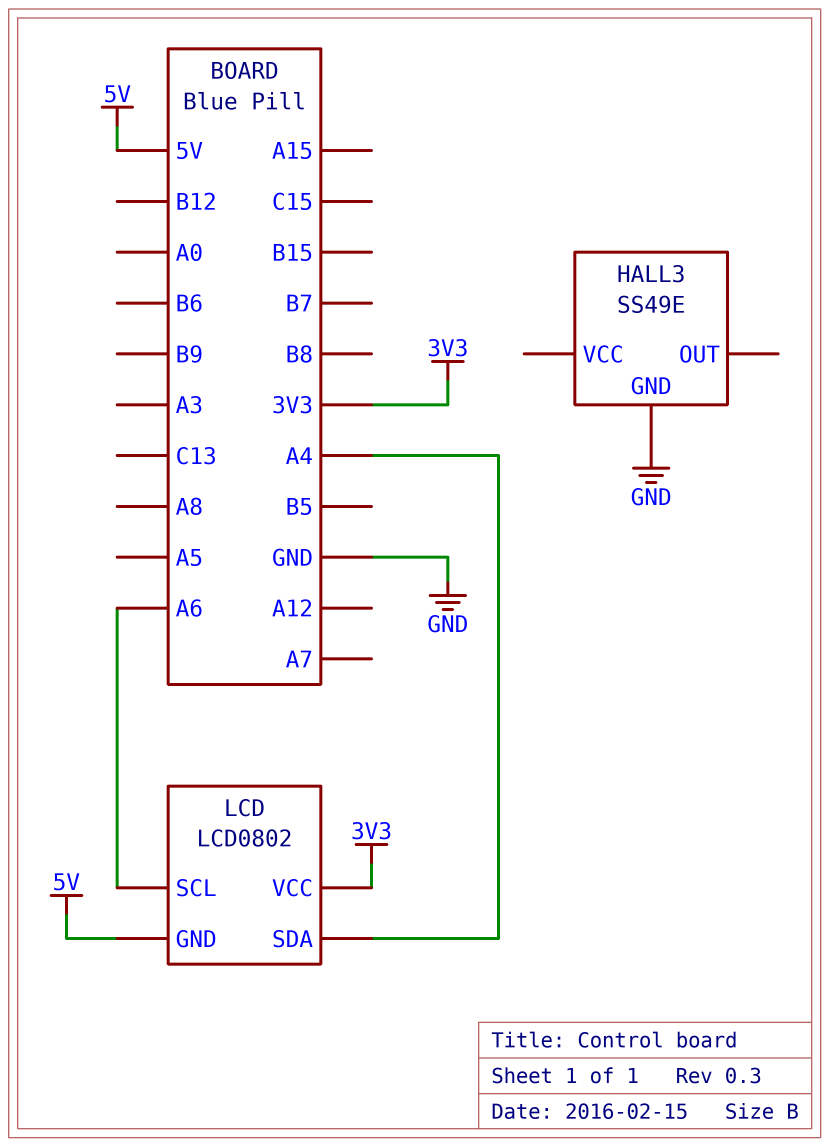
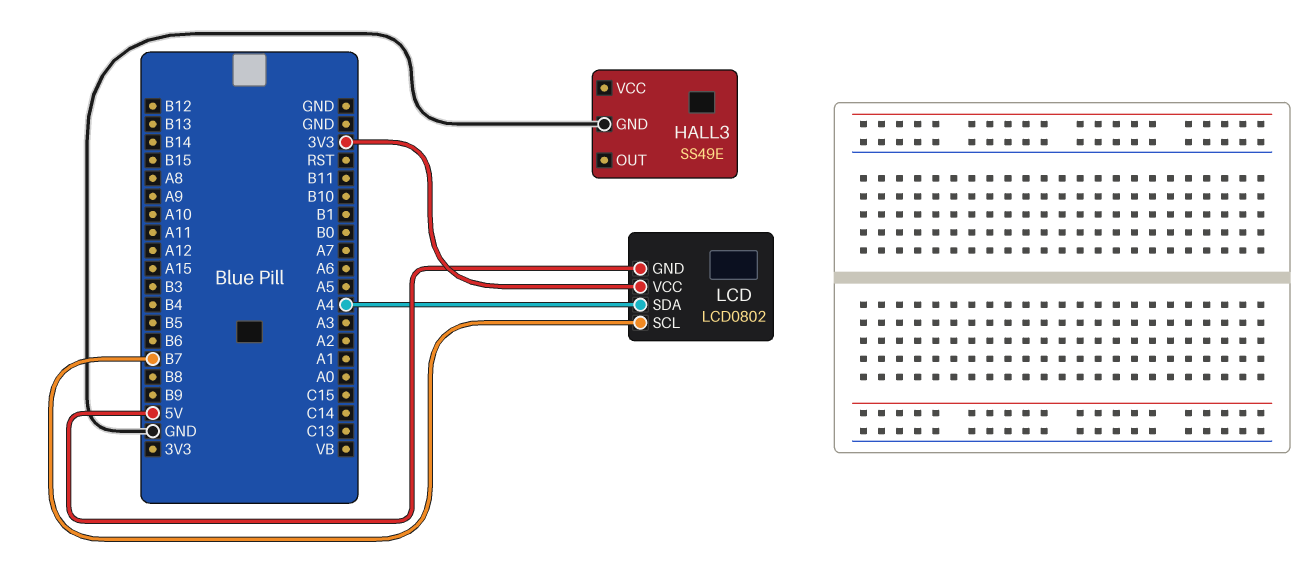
LCD pin SCL: A6 -> B7

